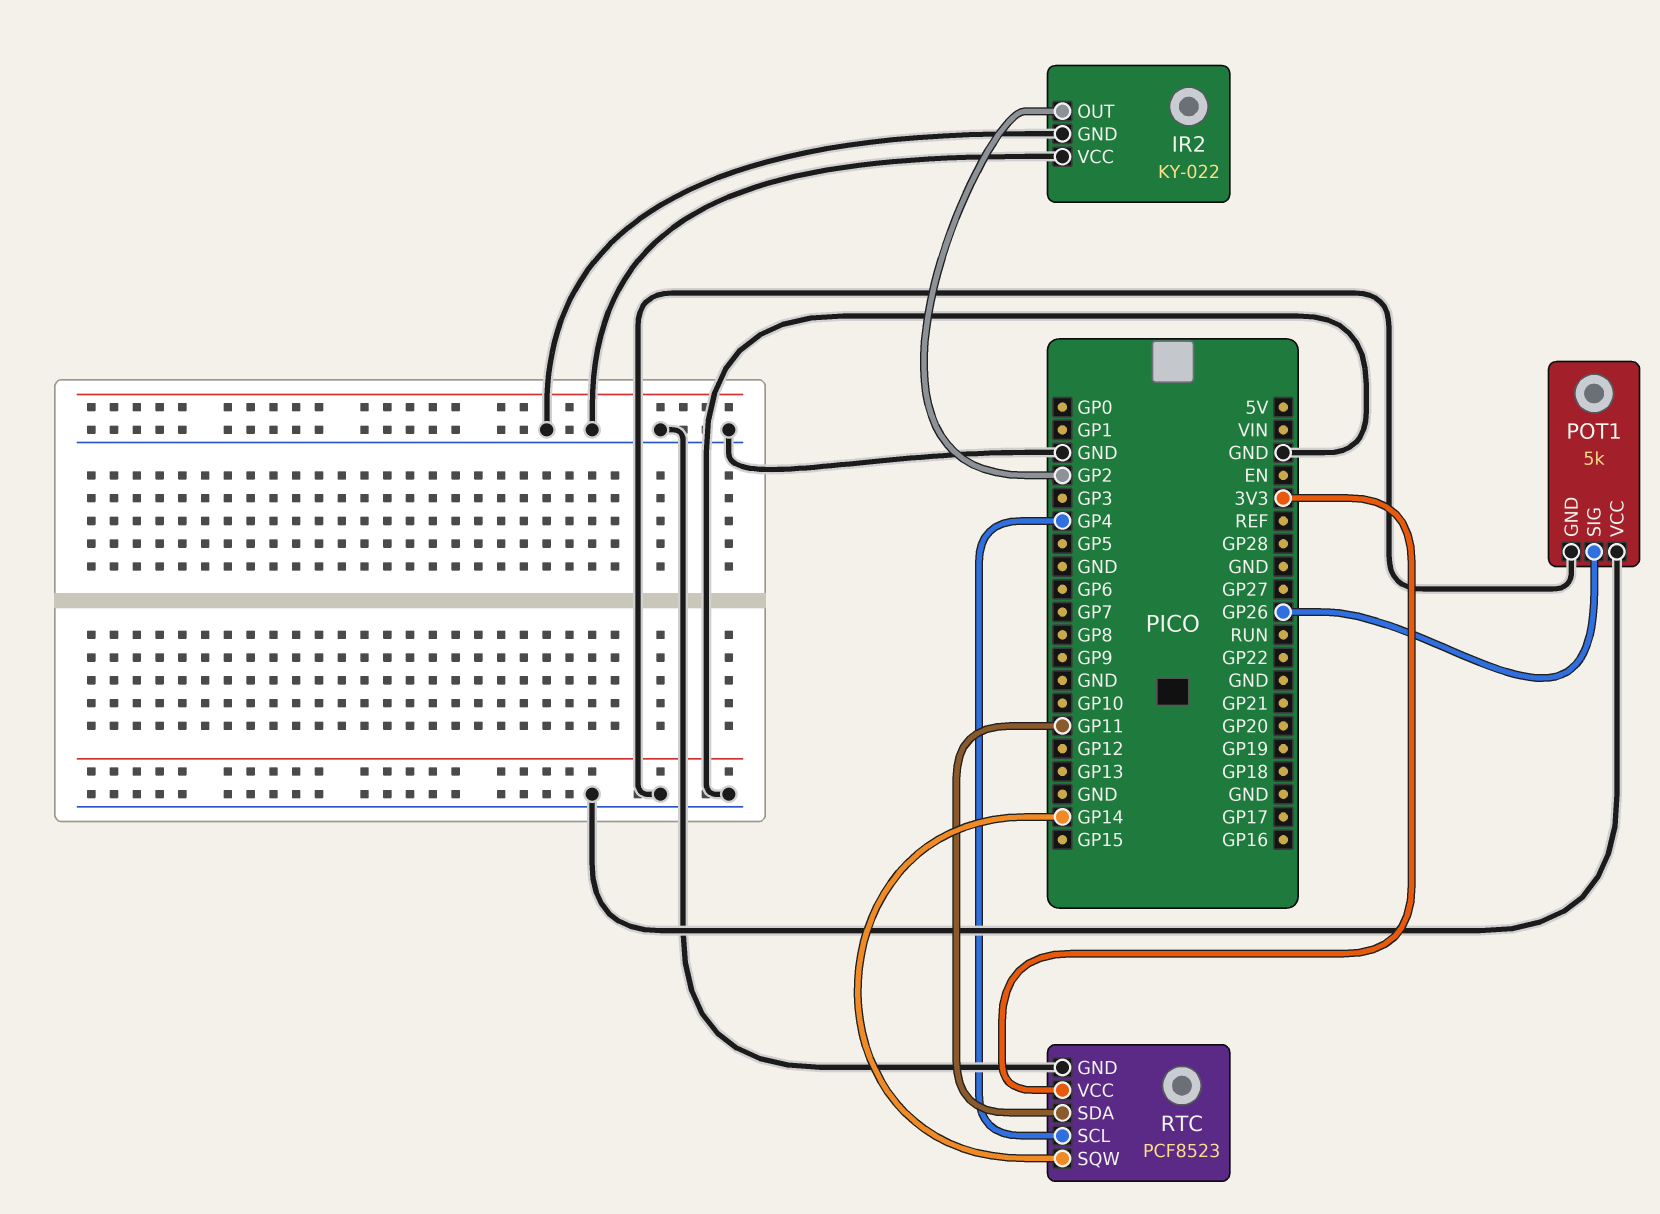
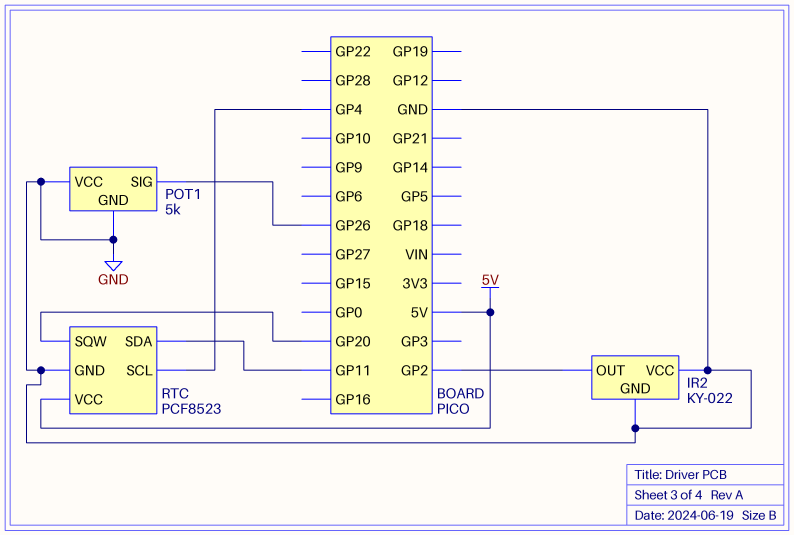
RTC pin SQW: GP14 -> GP20
RTC pin VCC: 3V3 -> 5V

